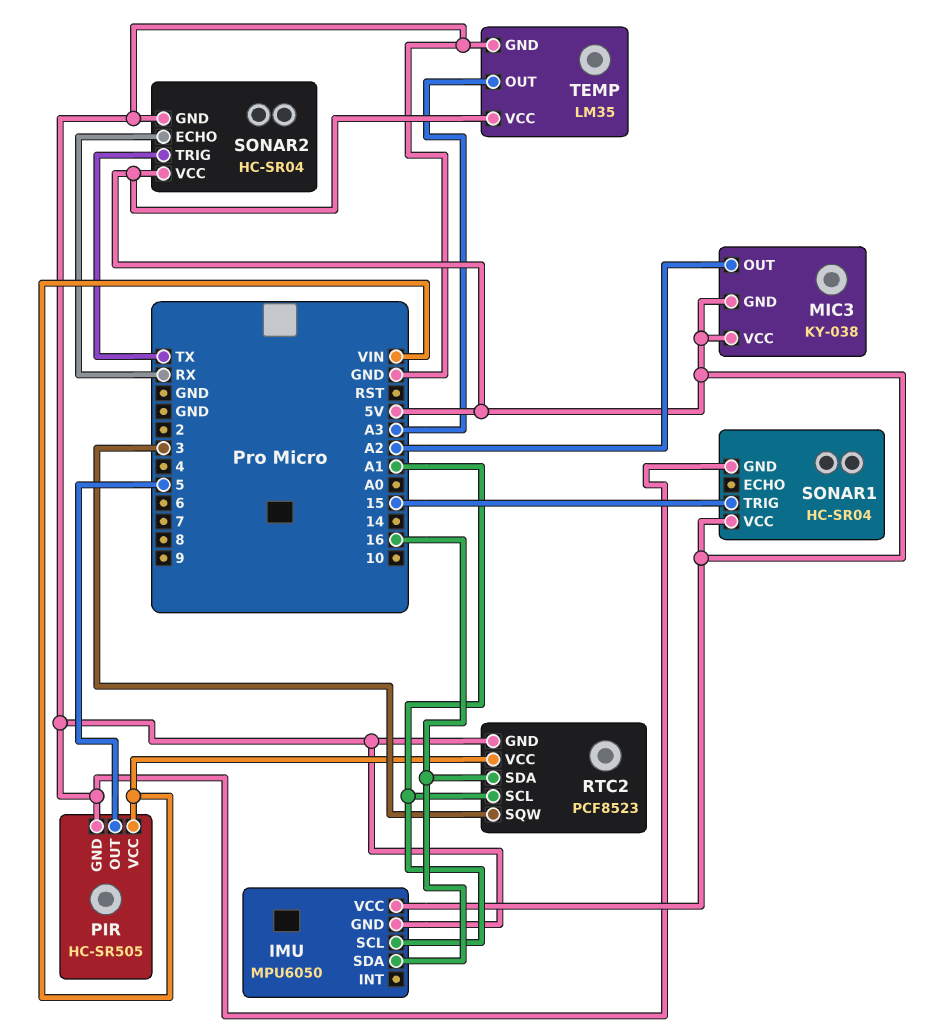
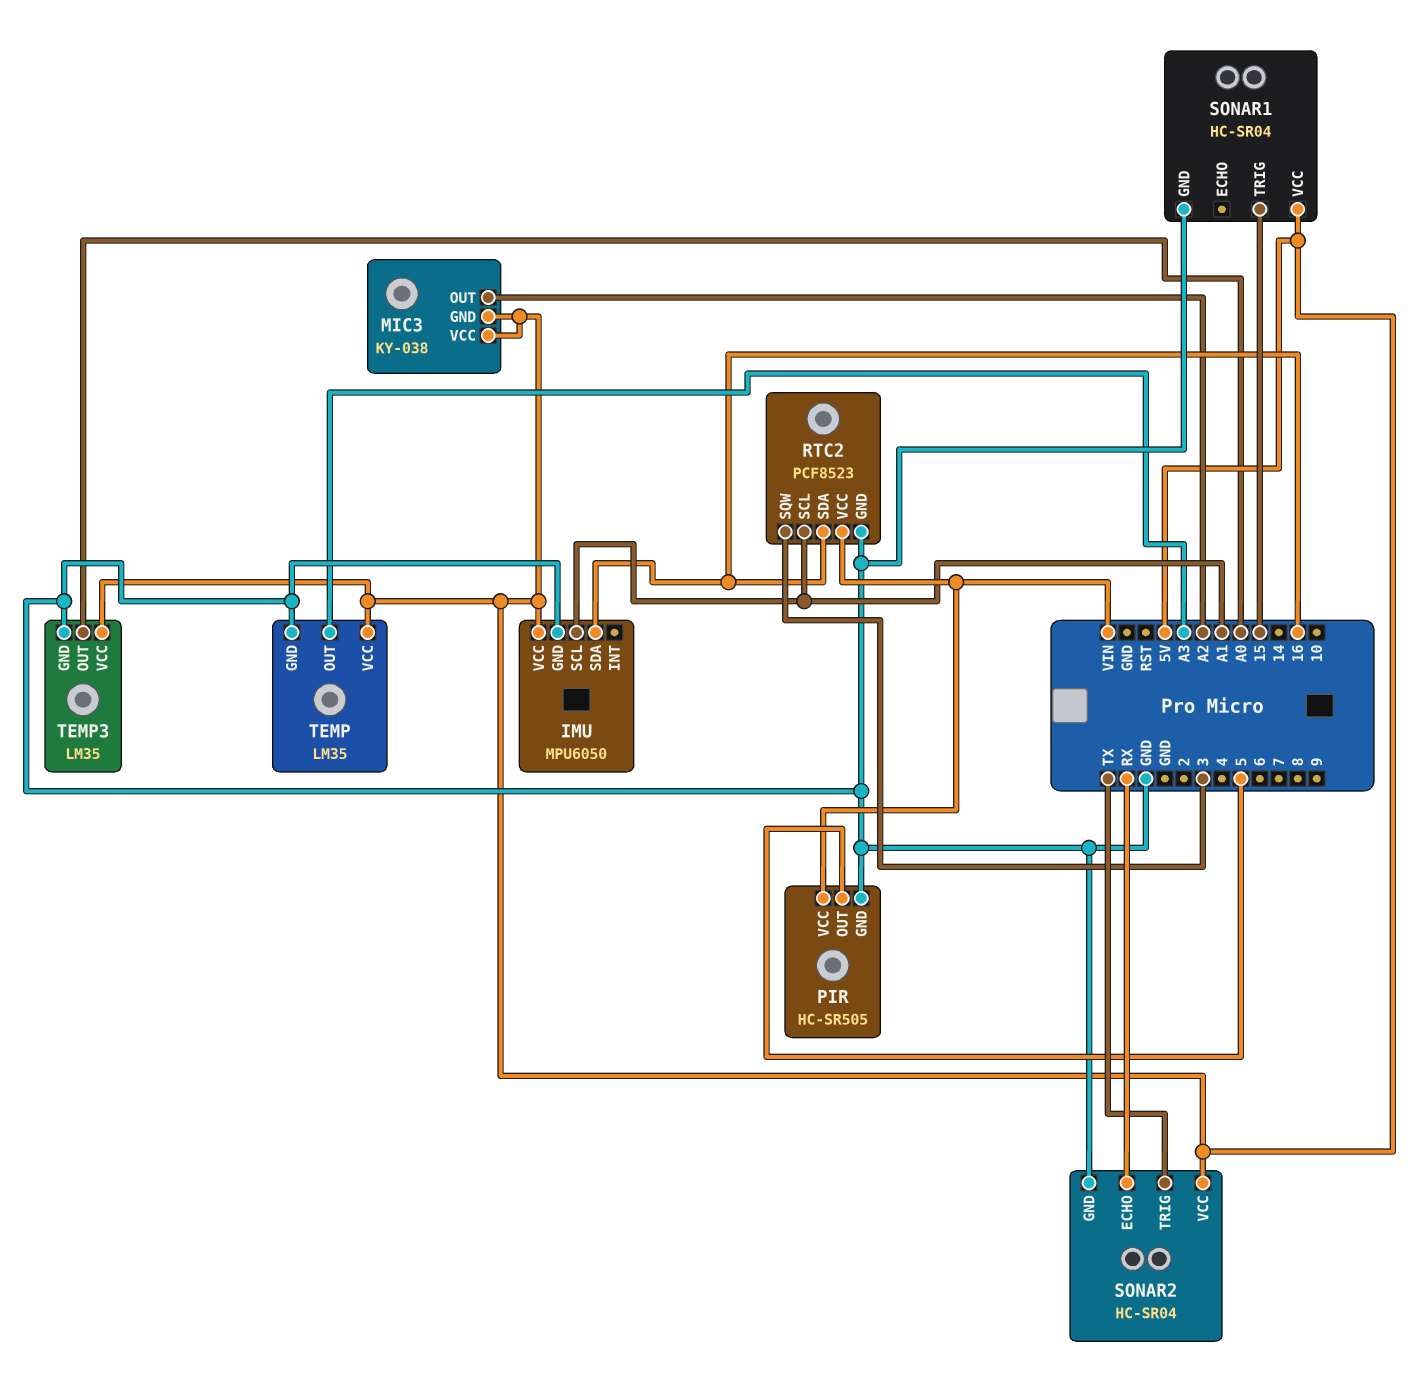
TEMP3: none -> LM35
TEMP3 pin GND: none -> GND
TEMP3 pin OUT: none -> A0
TEMP3 pin VCC: none -> 5V

